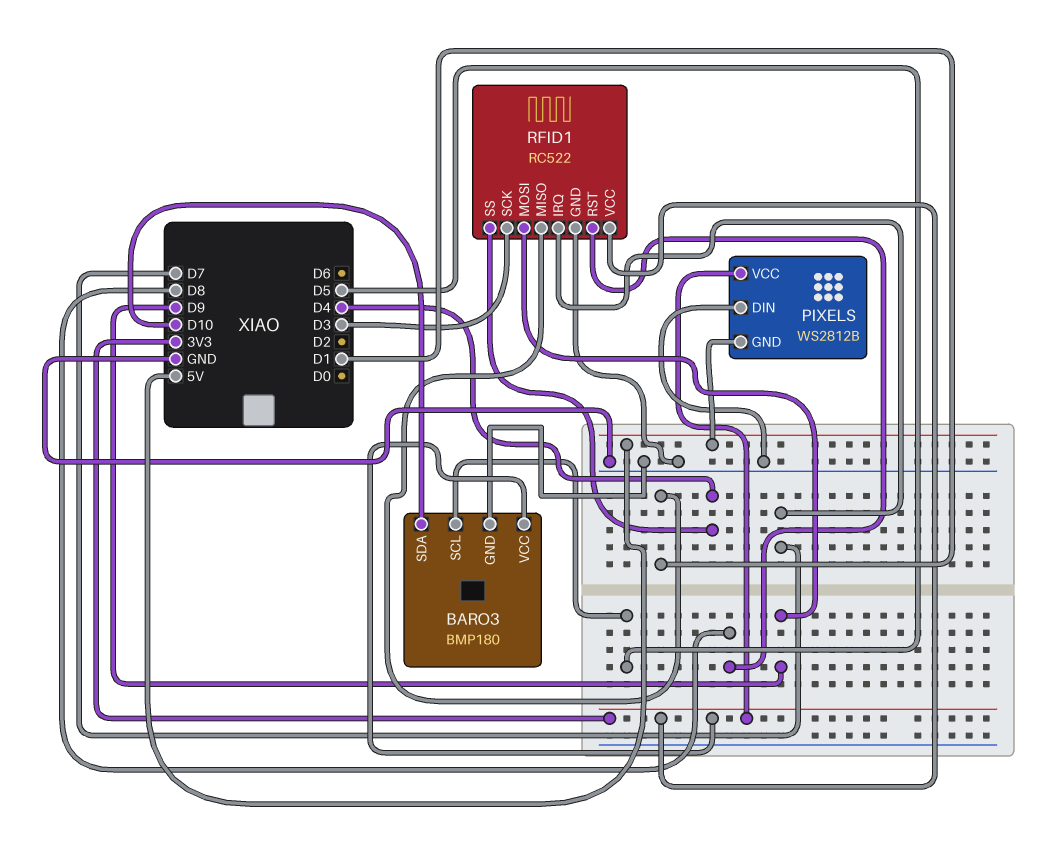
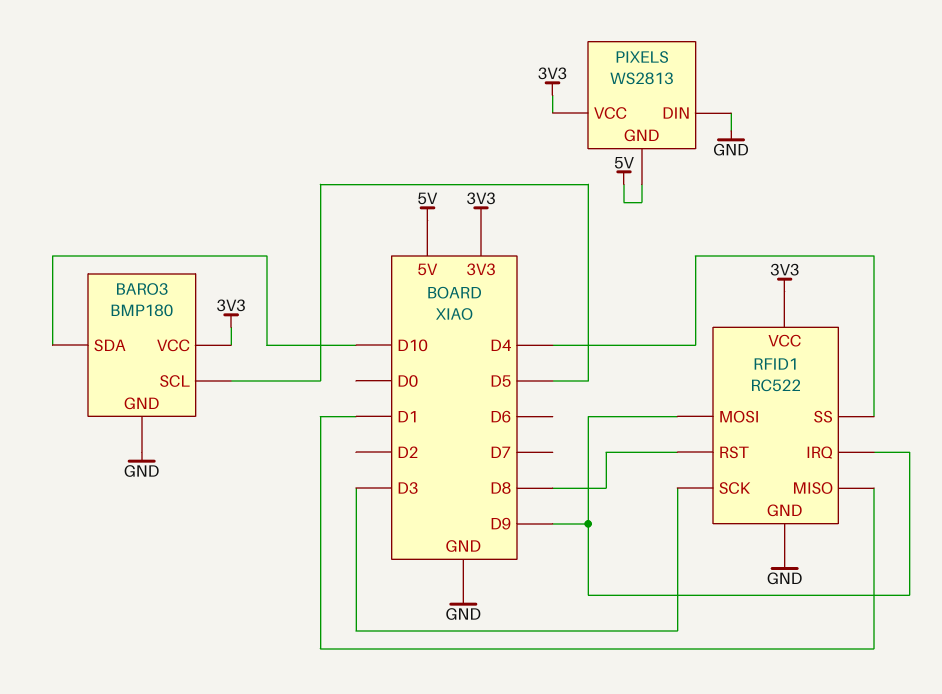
PIXELS: WS2812B -> WS2813
RFID1 pin IRQ: D7 -> D9

